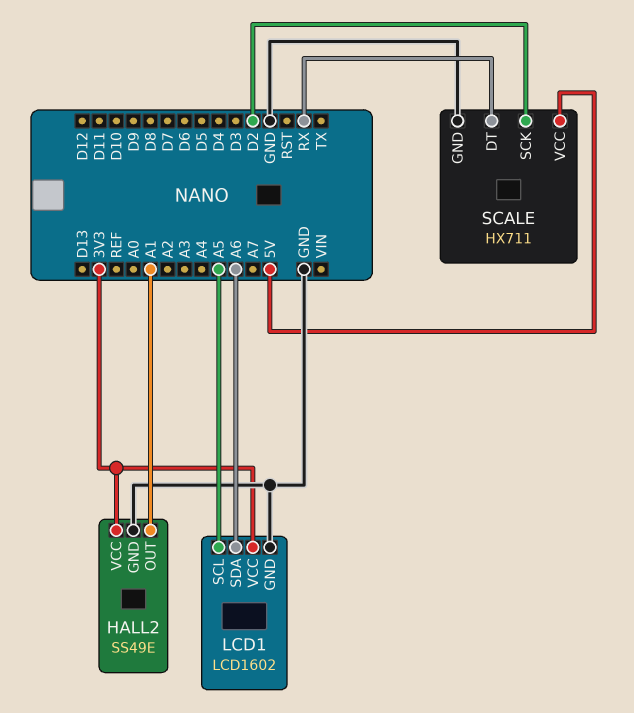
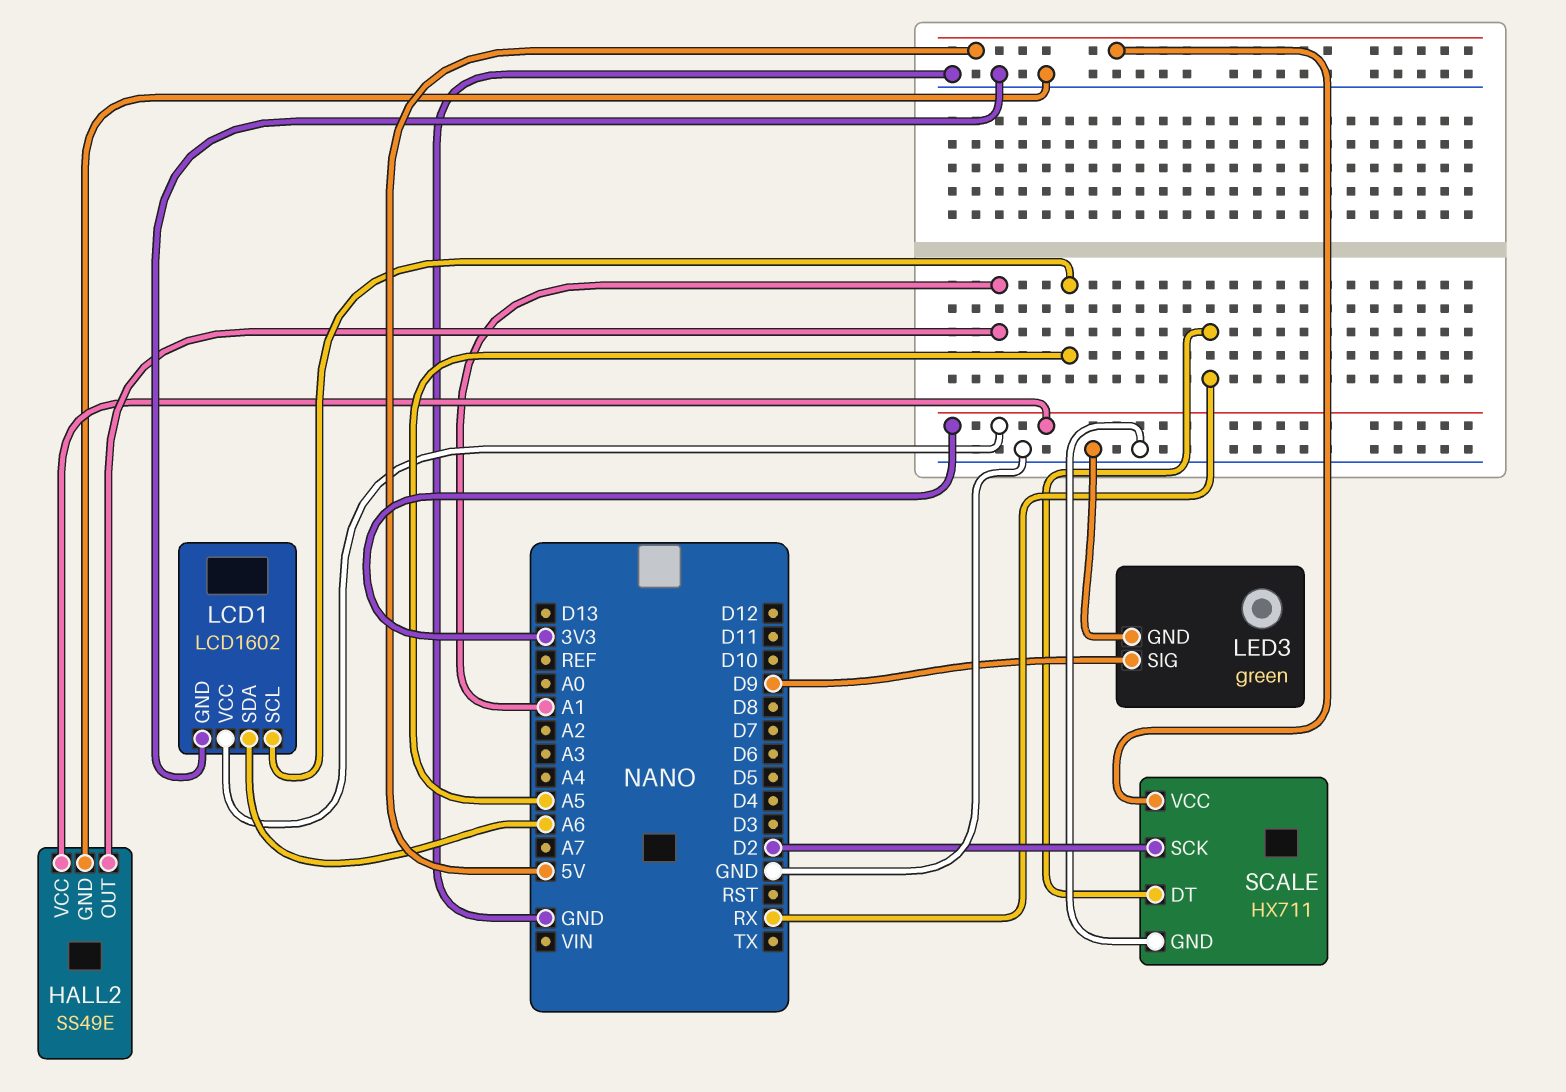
LED3: none -> green
LED3 pin GND: none -> GND
LED3 pin SIG: none -> D9

